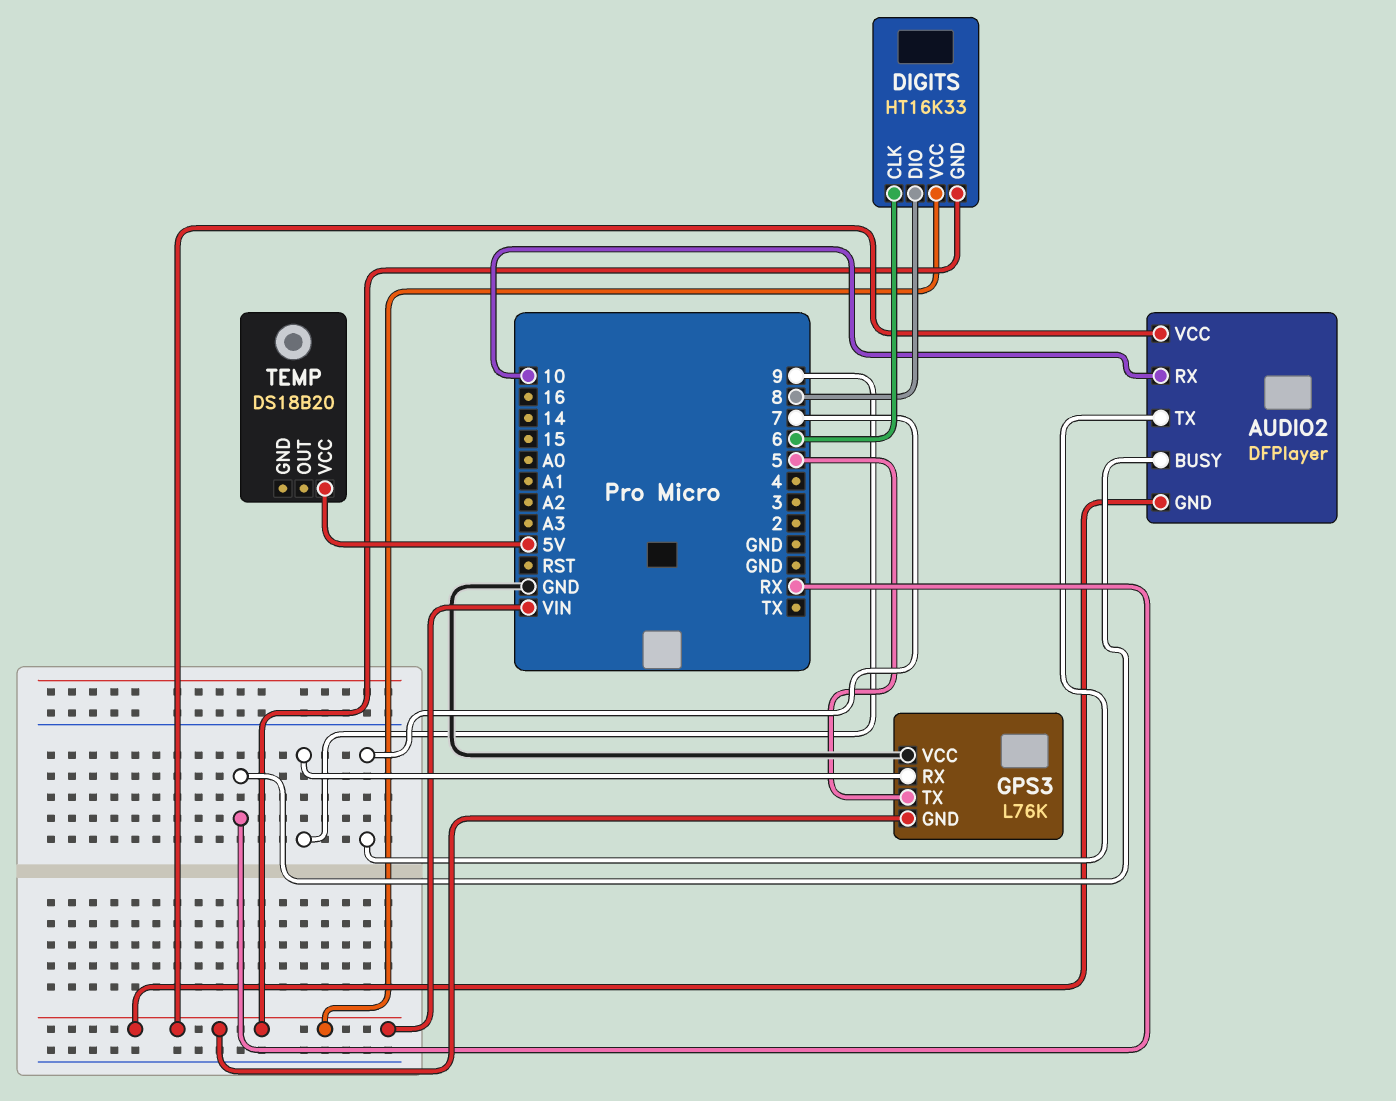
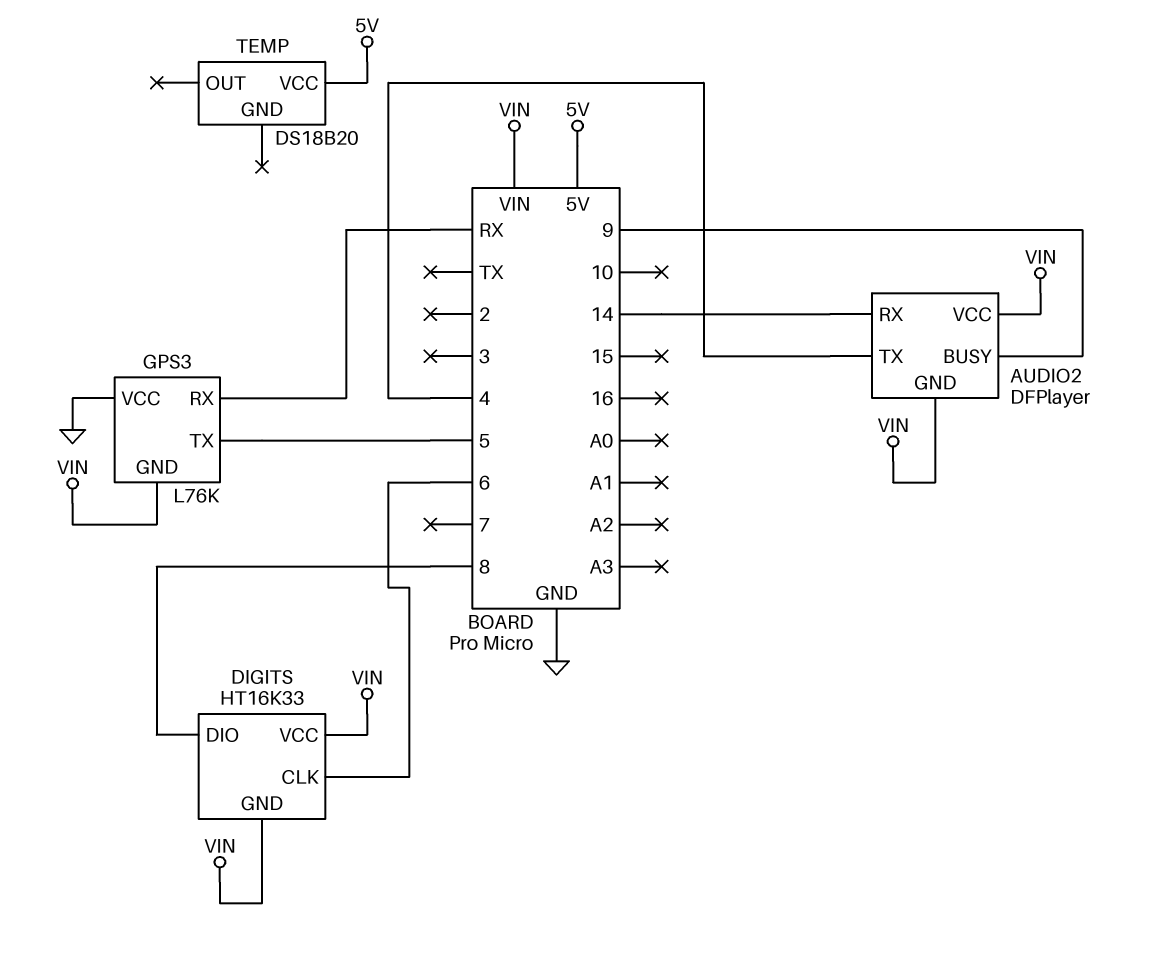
AUDIO2 pin BUSY: RX -> 9
AUDIO2 pin RX: 10 -> 14
AUDIO2 pin TX: 7 -> 4
GPS3 pin RX: 9 -> RX

